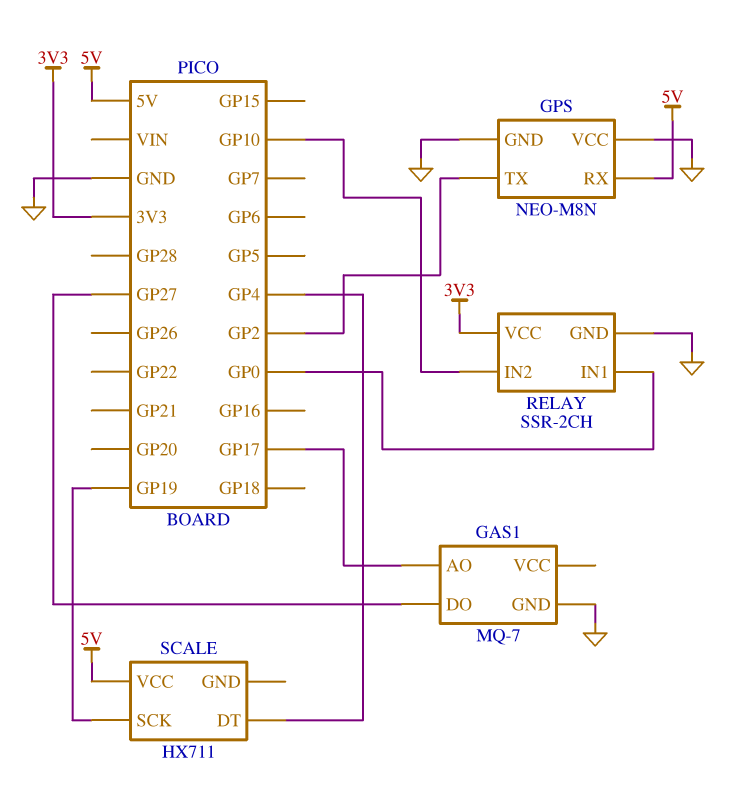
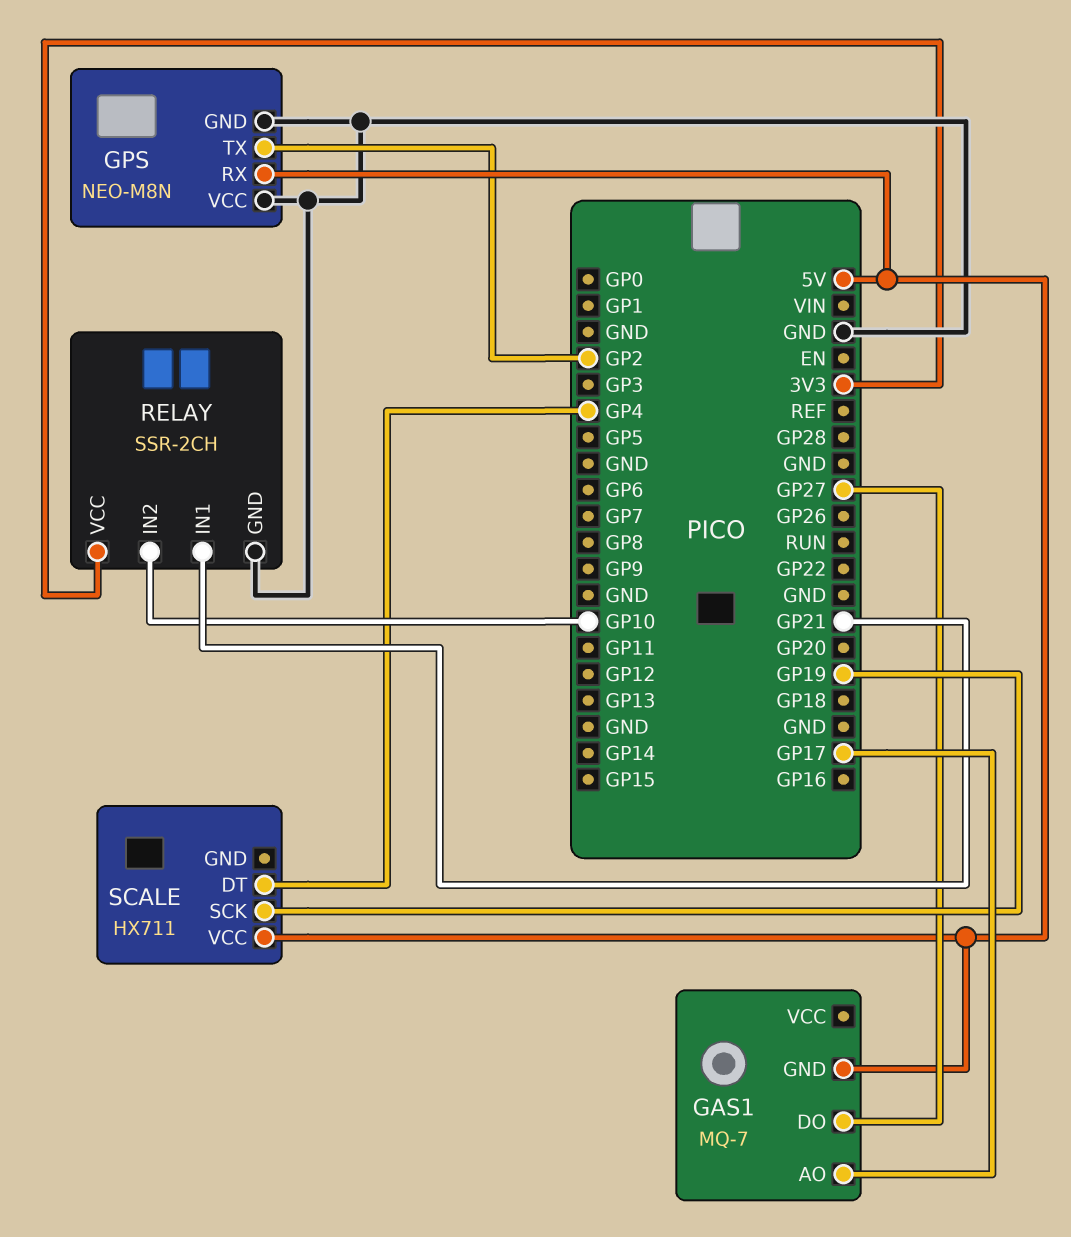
GAS1 pin GND: GND -> 5V
RELAY pin IN1: GP0 -> GP21

